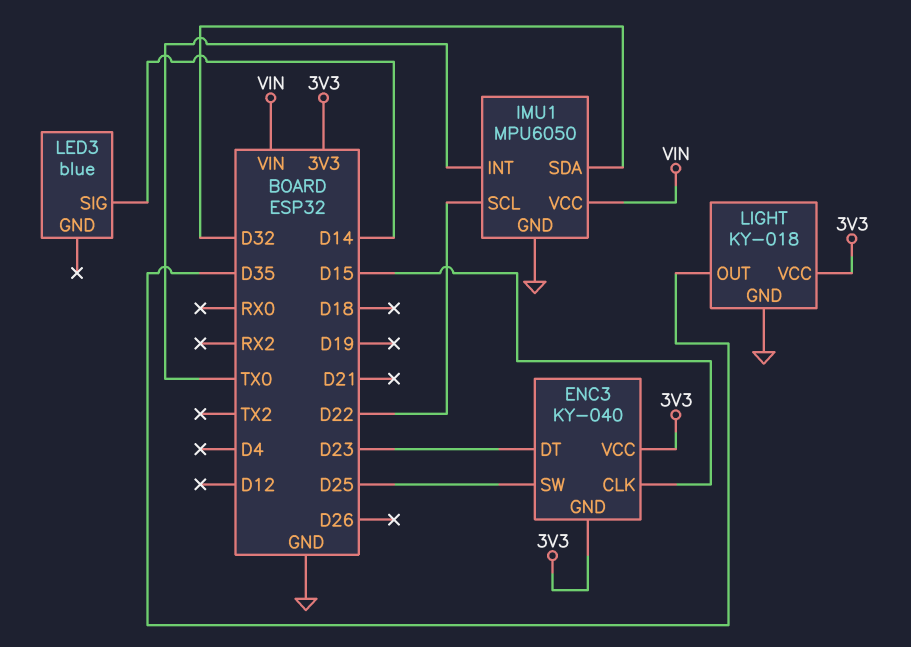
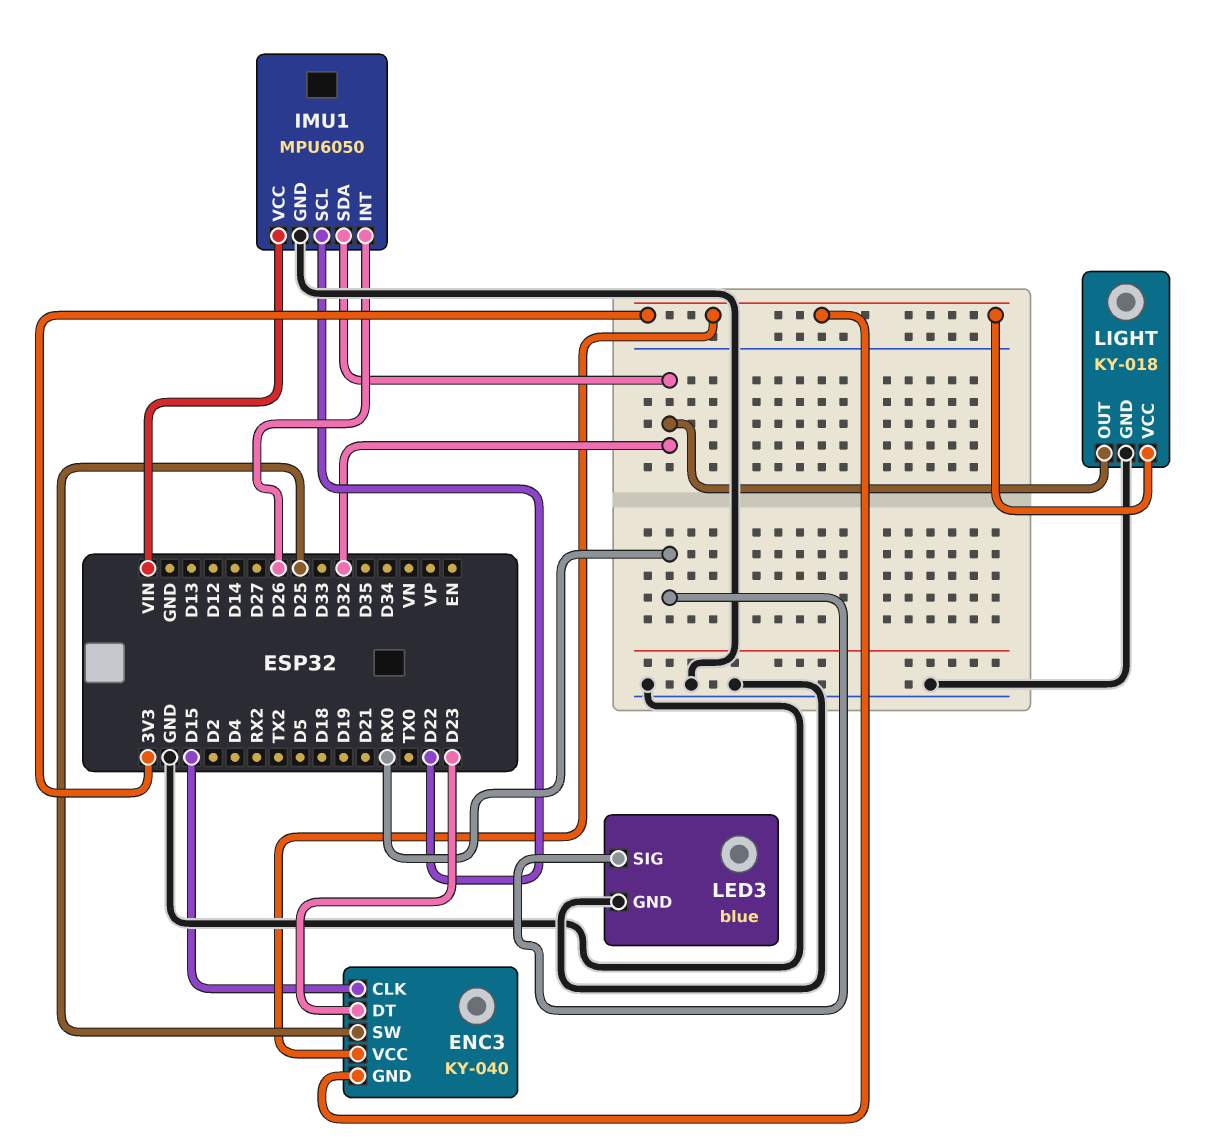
IMU1 pin INT: TX0 -> D26
LED3 pin GND: none -> GND
LED3 pin SIG: D14 -> RX0
LIGHT pin OUT: D35 -> D32

